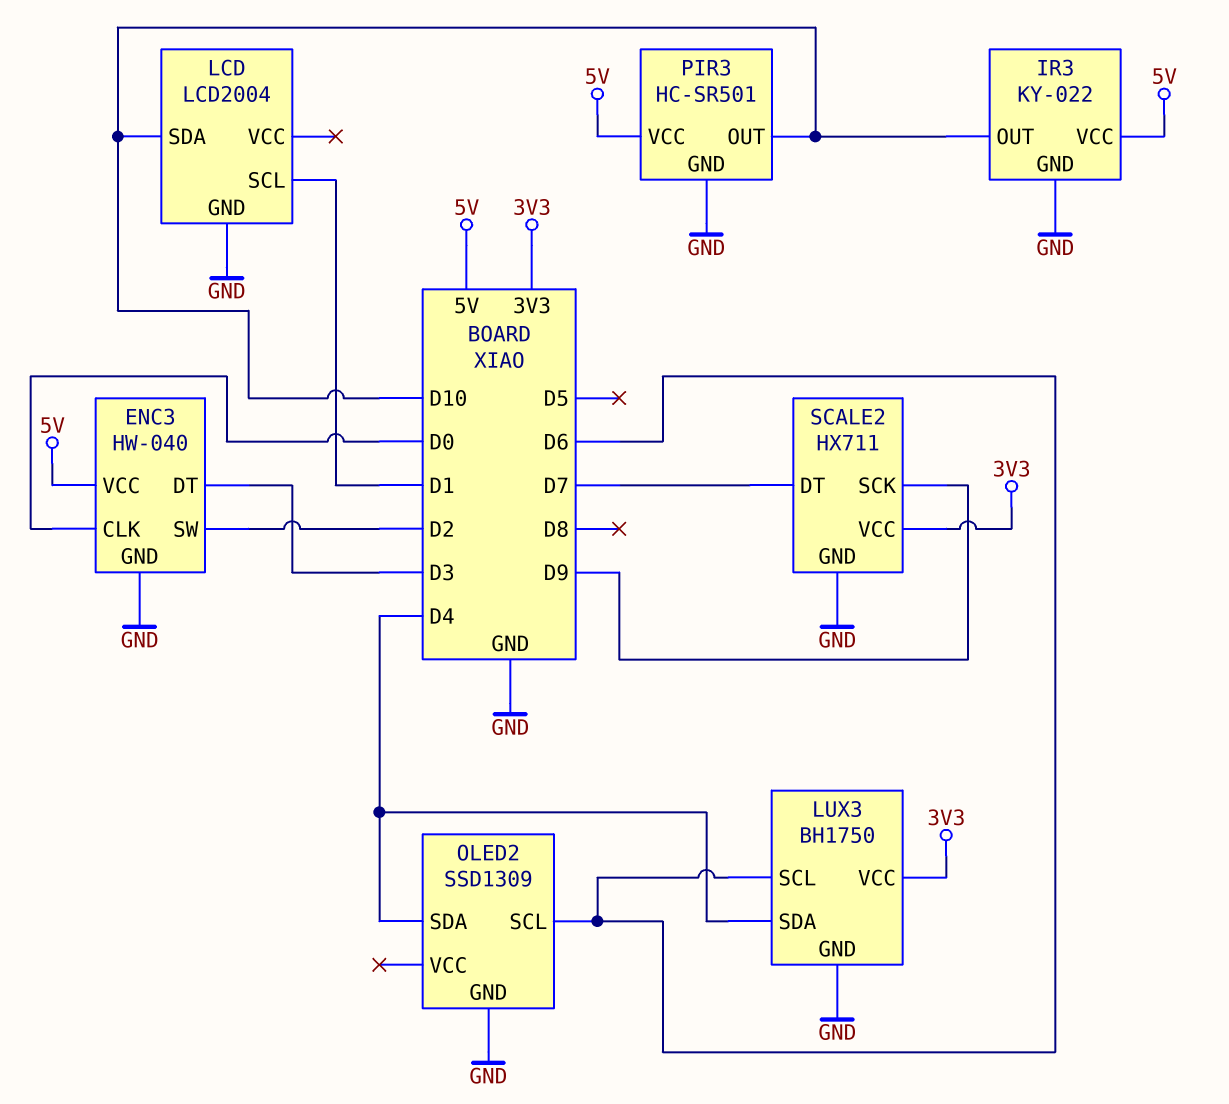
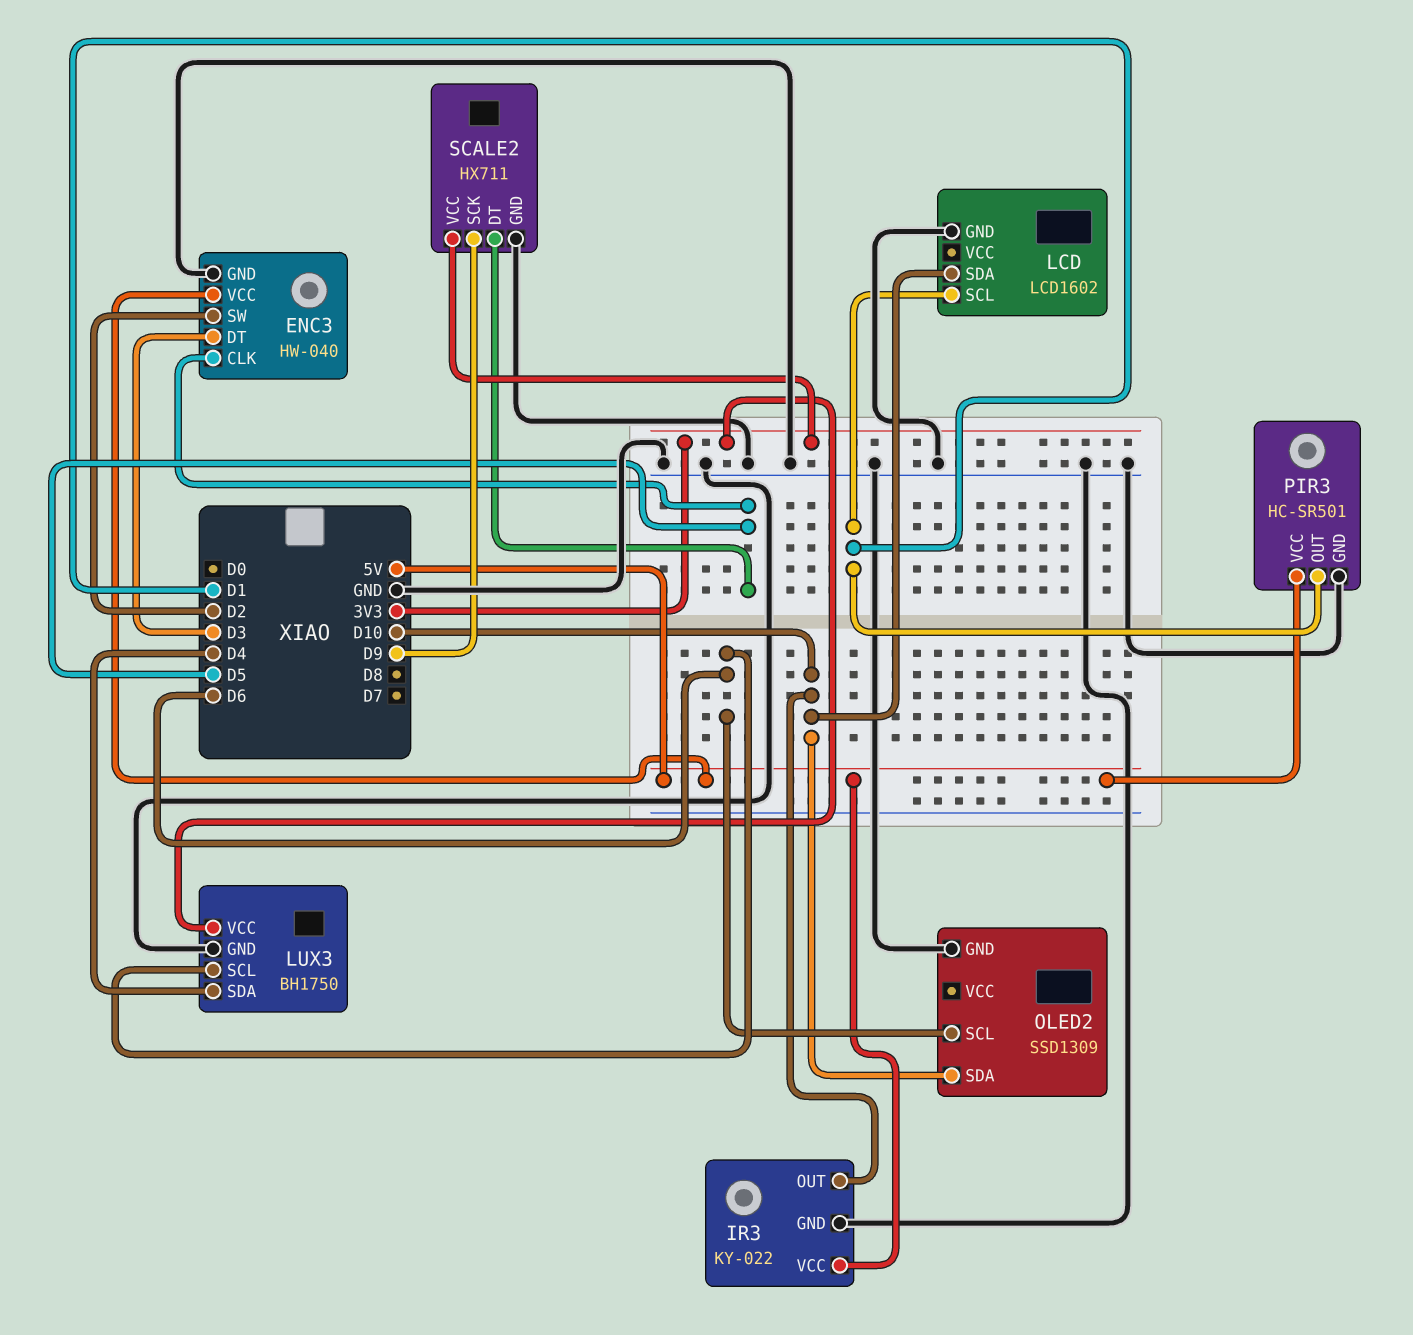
ENC3 pin CLK: D0 -> D5
LCD: LCD2004 -> LCD1602
OLED2 pin SDA: D4 -> D10
PIR3 pin OUT: D10 -> D1
SCALE2 pin DT: D7 -> D5

